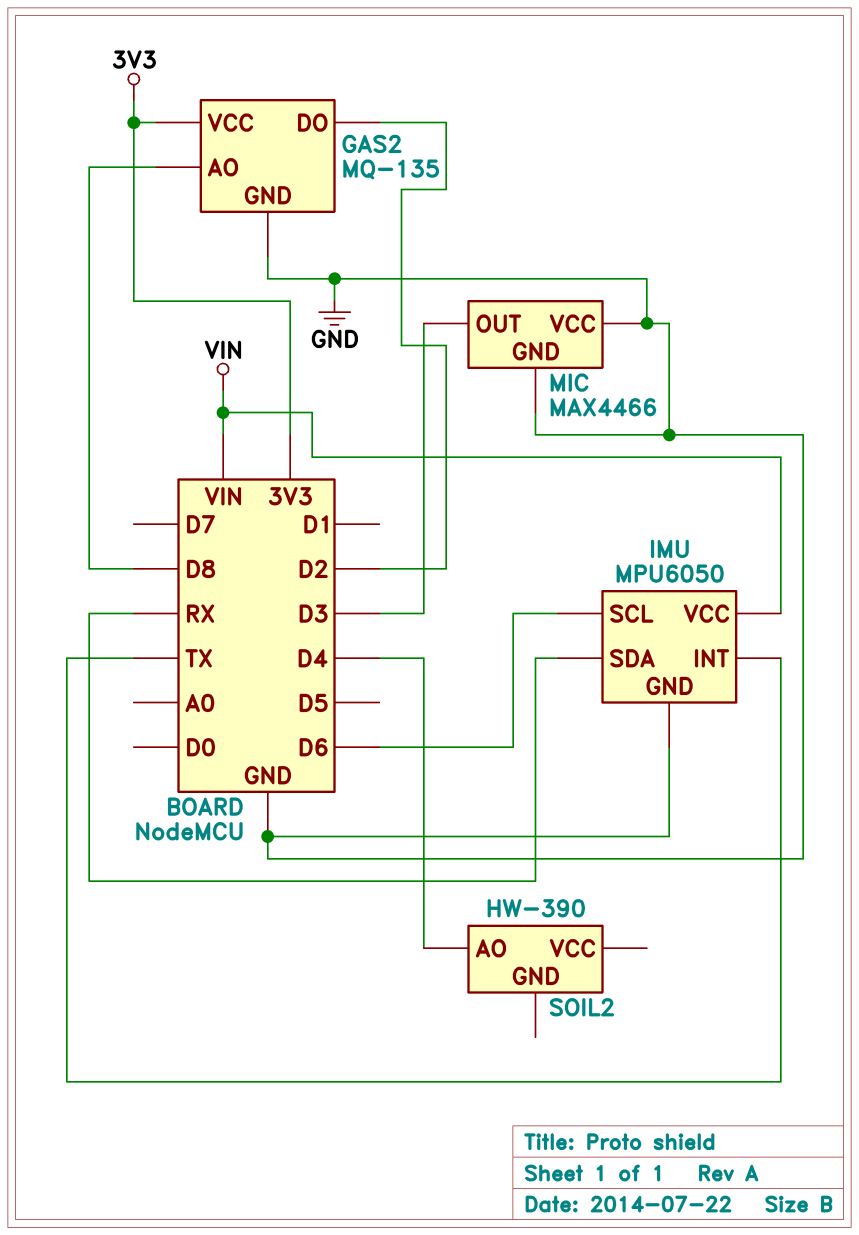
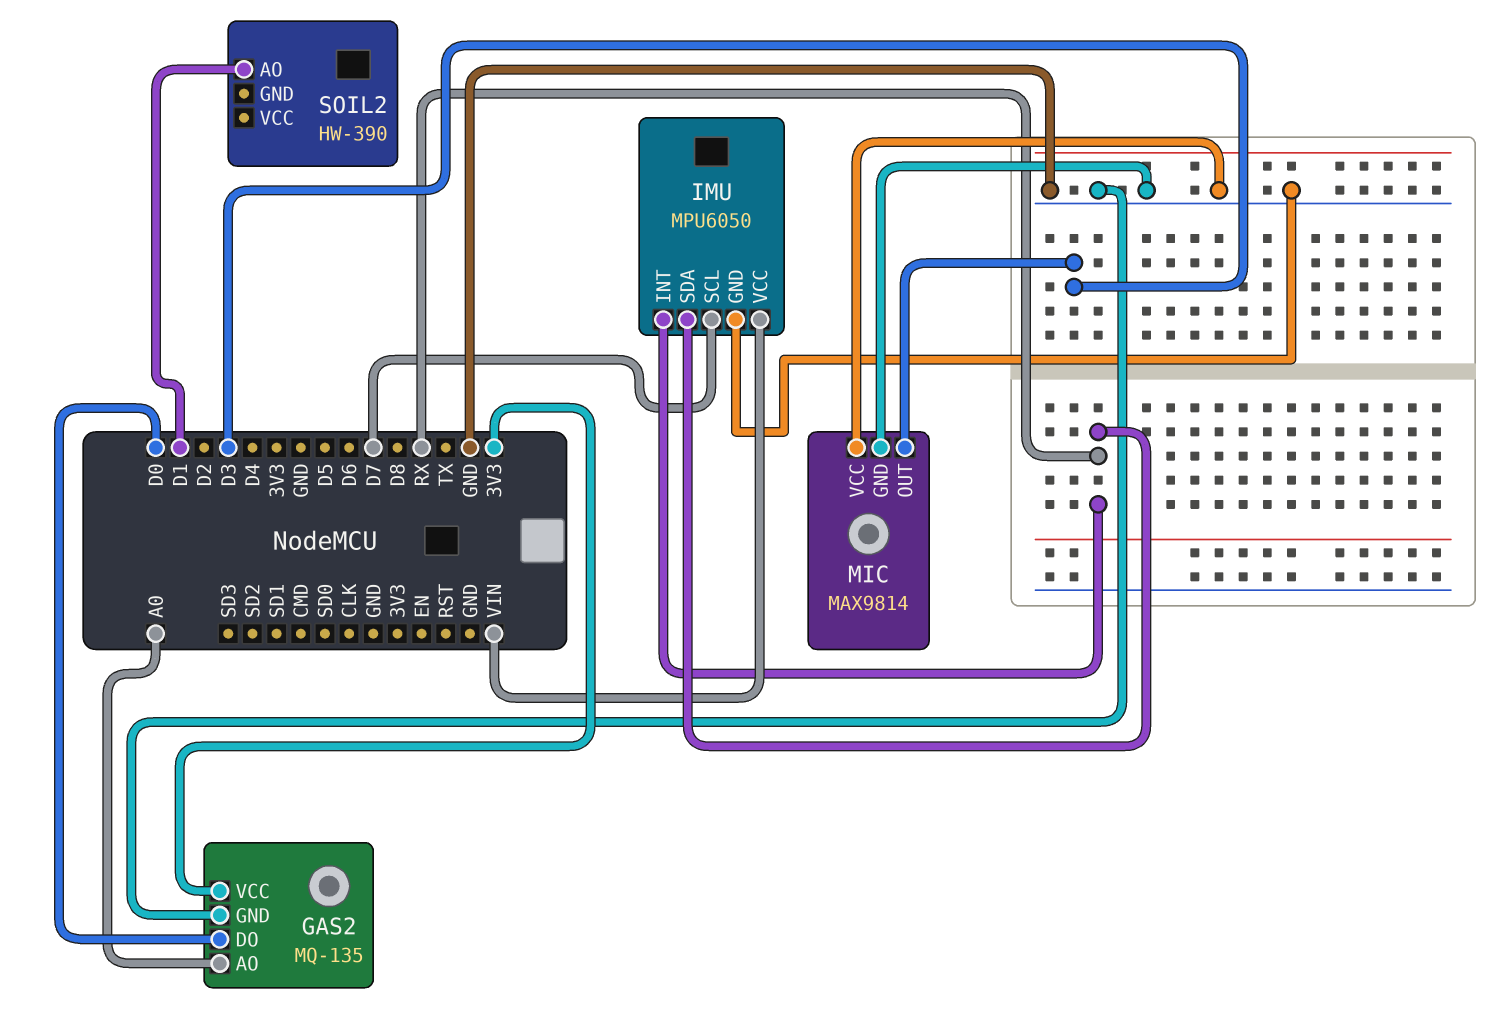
GAS2 pin AO: D8 -> A0
GAS2 pin DO: D2 -> D0
IMU pin INT: TX -> RX
IMU pin SCL: D6 -> D7
MIC: MAX4466 -> MAX9814
SOIL2 pin AO: D4 -> D1

